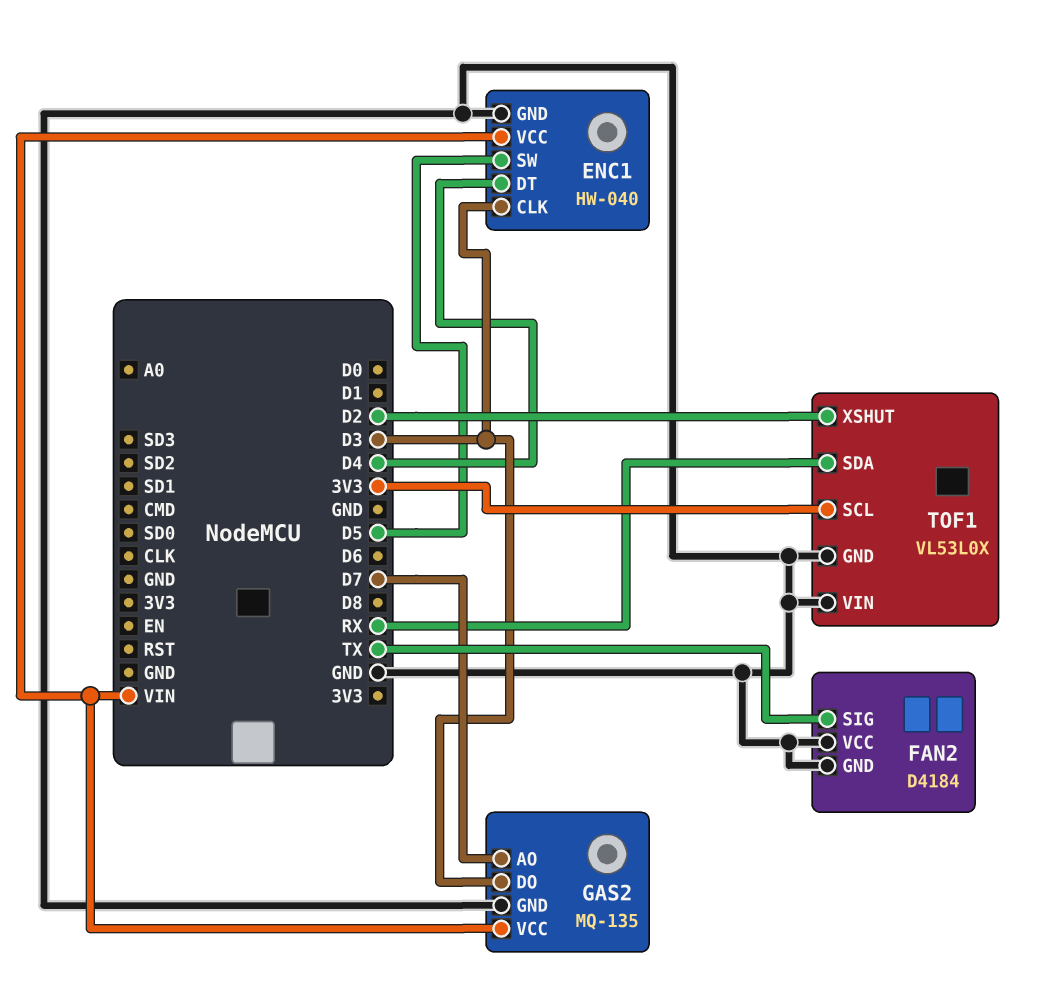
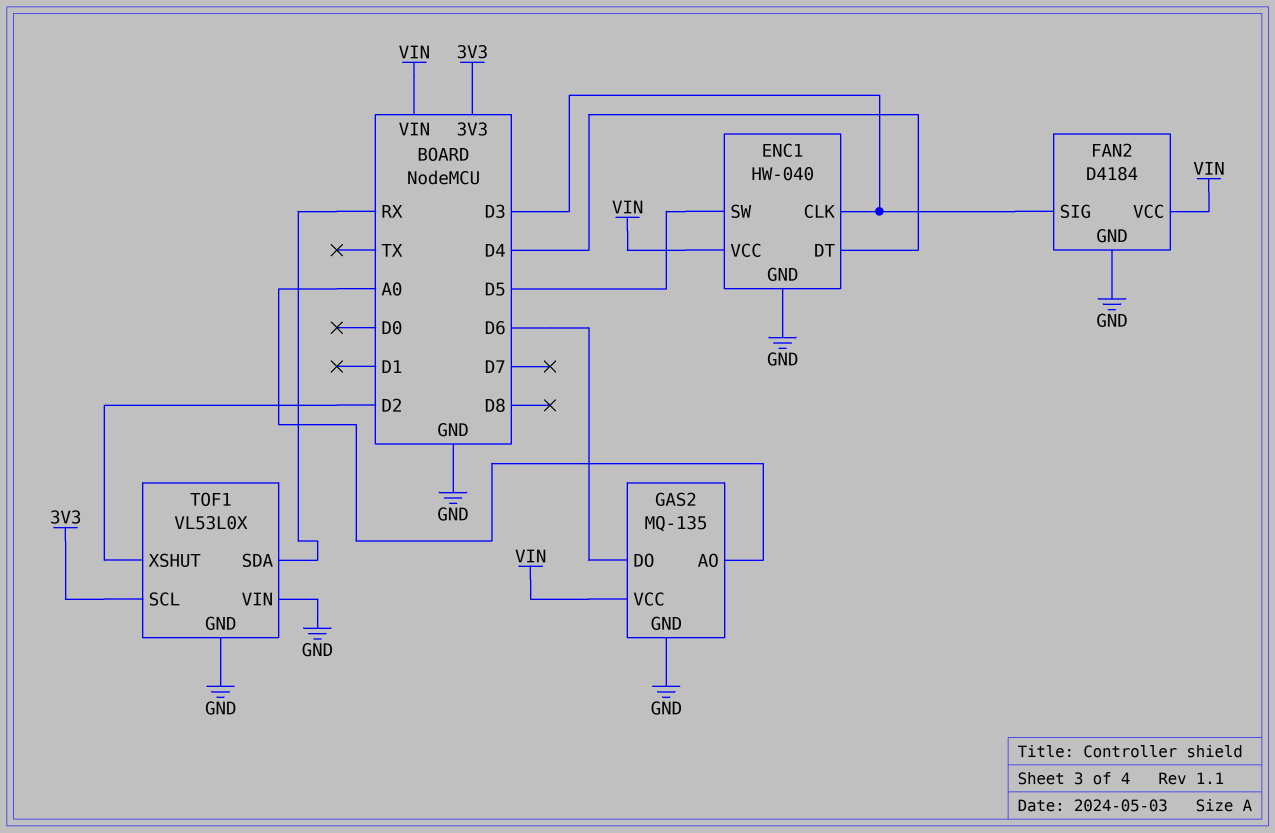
FAN2 pin SIG: TX -> D3
FAN2 pin VCC: GND -> VIN
GAS2 pin AO: D7 -> A0
GAS2 pin DO: D3 -> D6

